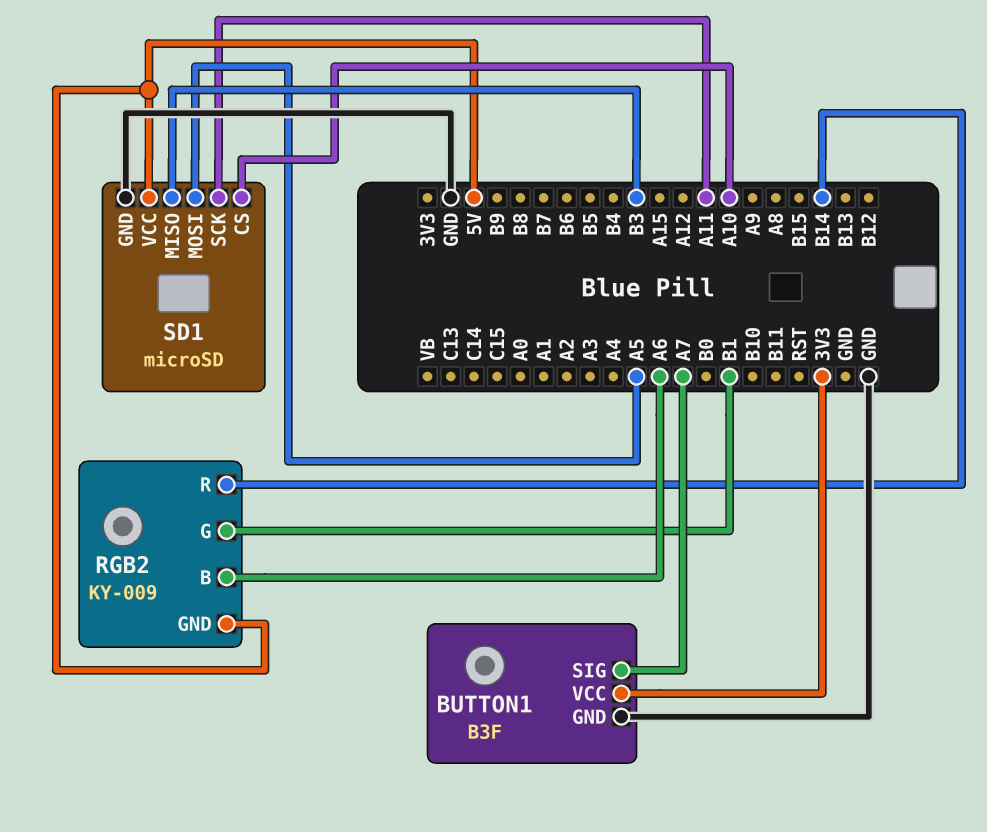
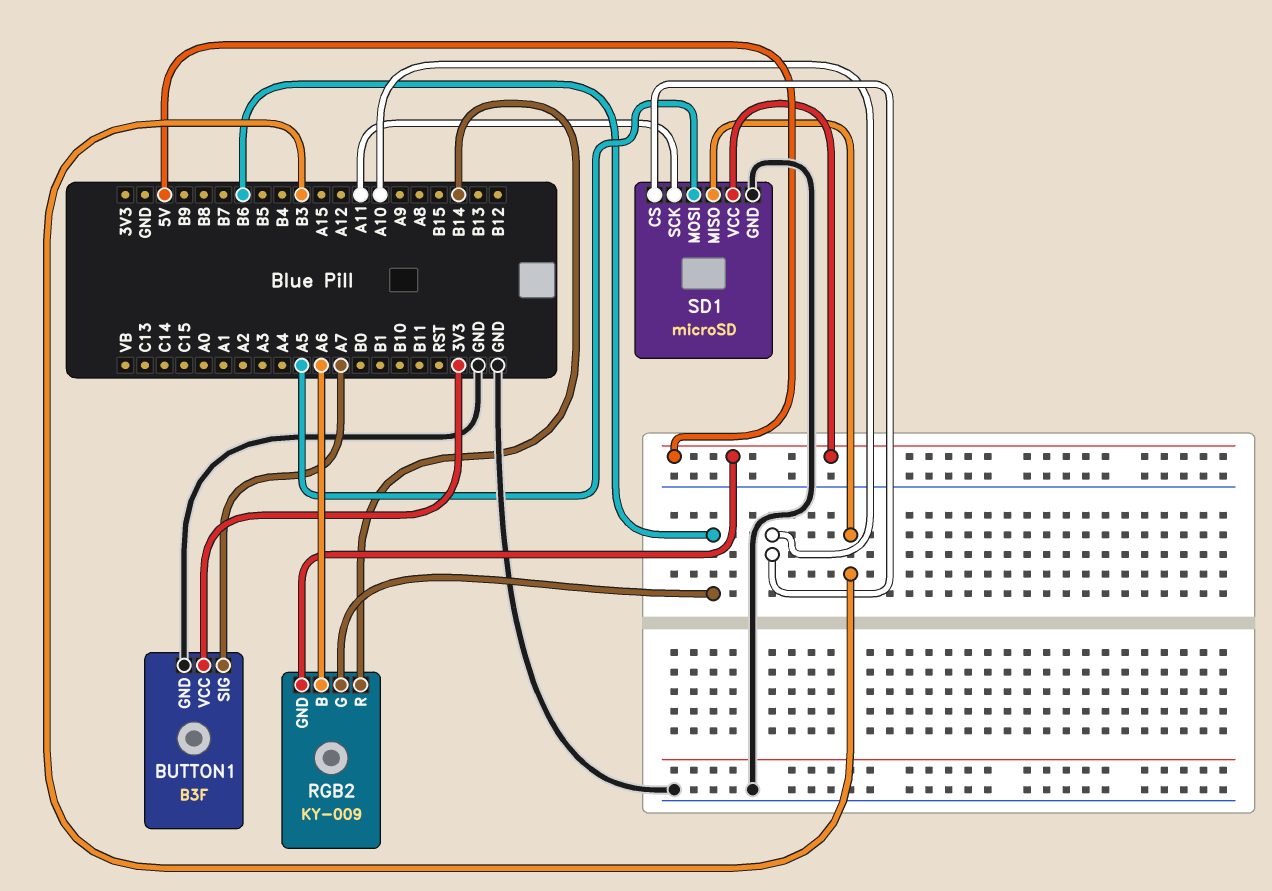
RGB2 pin G: B1 -> B6

